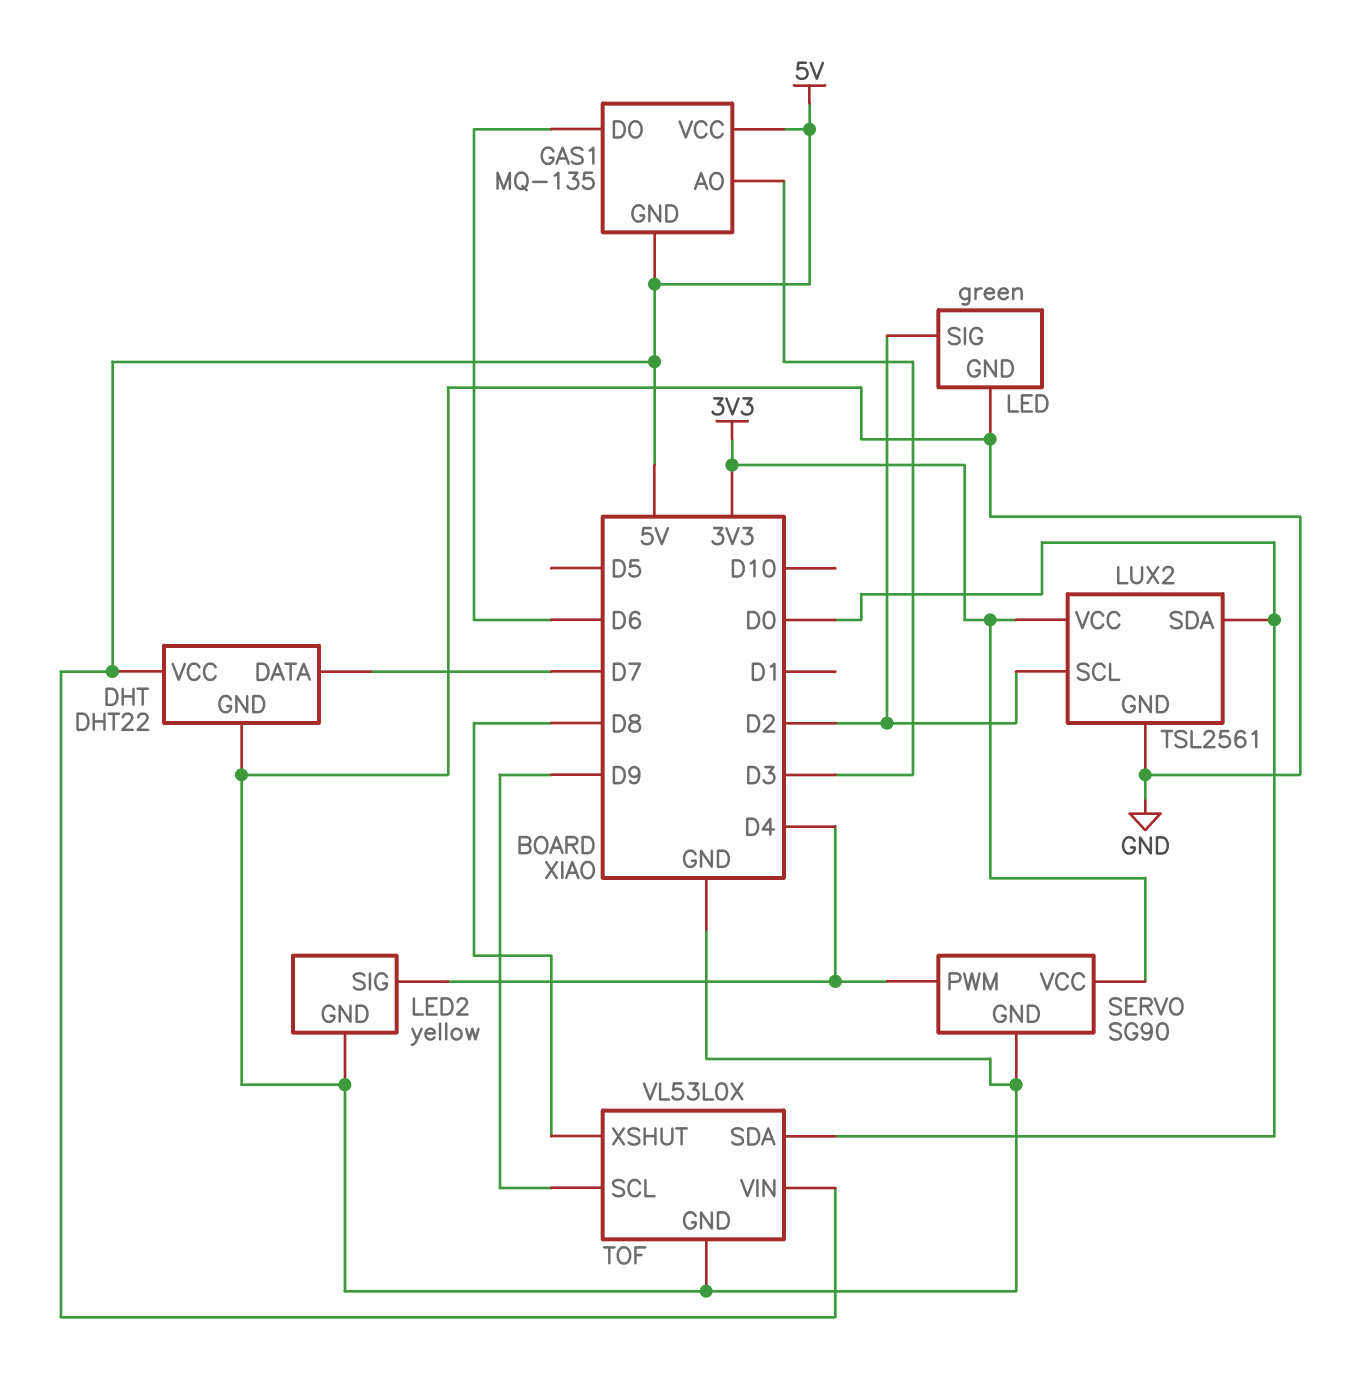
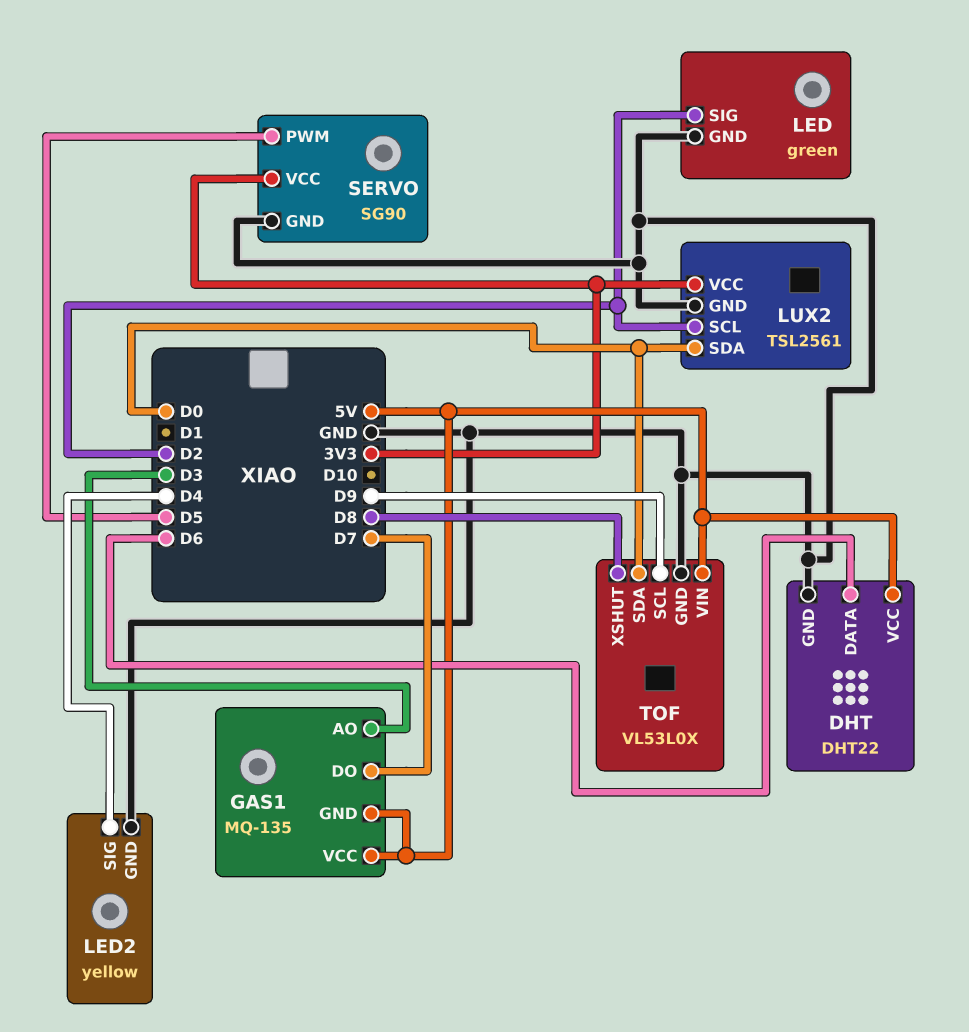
DHT pin DATA: D7 -> D6
GAS1 pin DO: D6 -> D7
SERVO pin PWM: D4 -> D5

